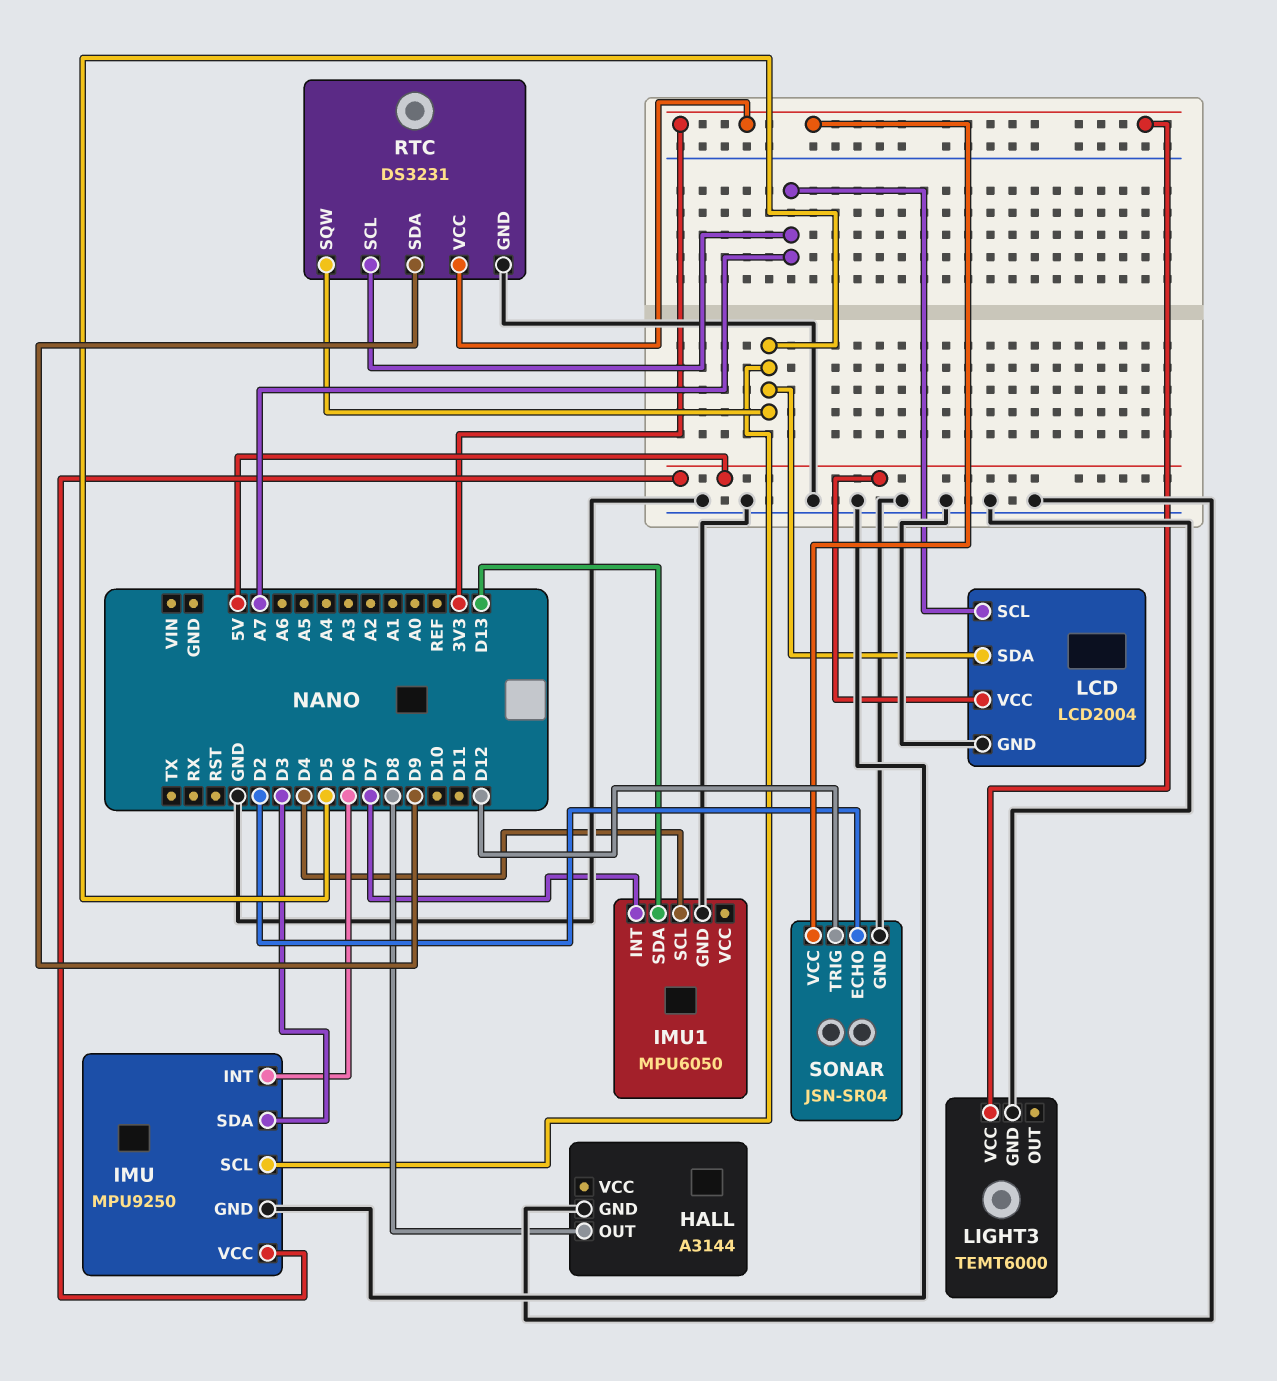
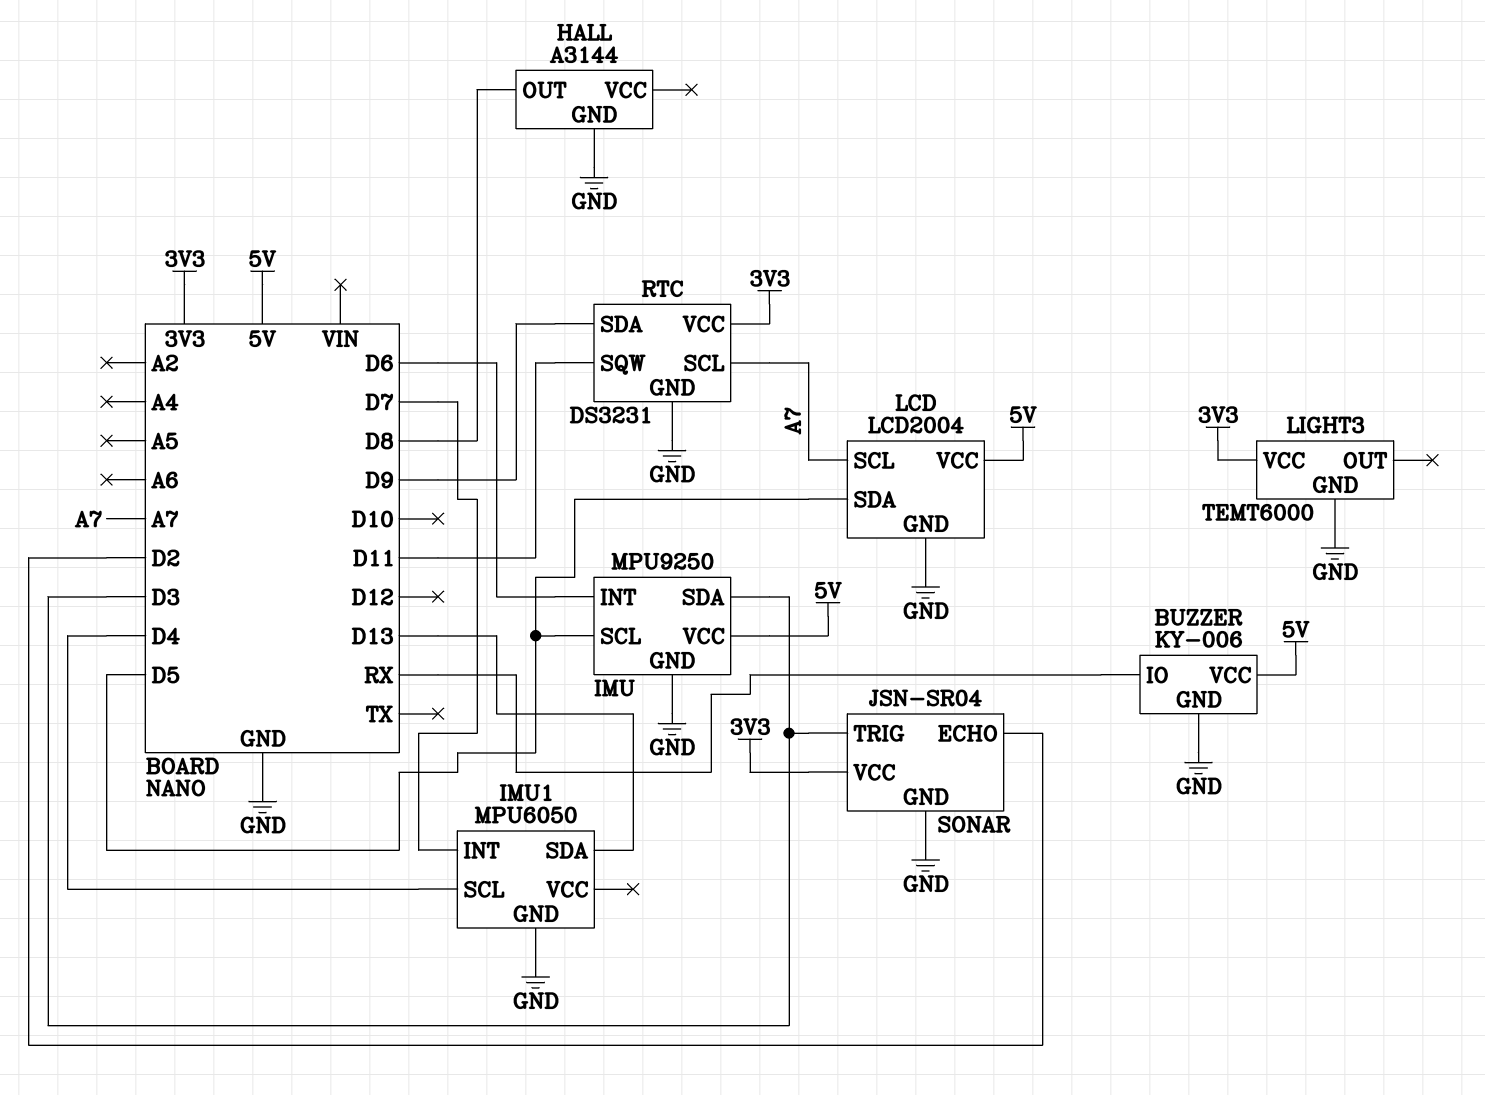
BUZZER: none -> KY-006
BUZZER pin GND: none -> GND
BUZZER pin IO: none -> RX
BUZZER pin VCC: none -> 5V
RTC pin SQW: D5 -> D11
SONAR pin TRIG: D12 -> D3

